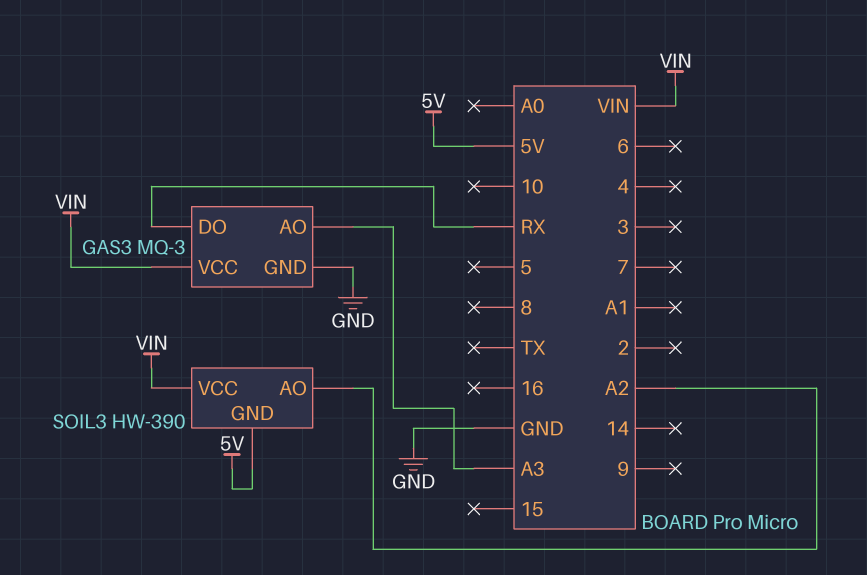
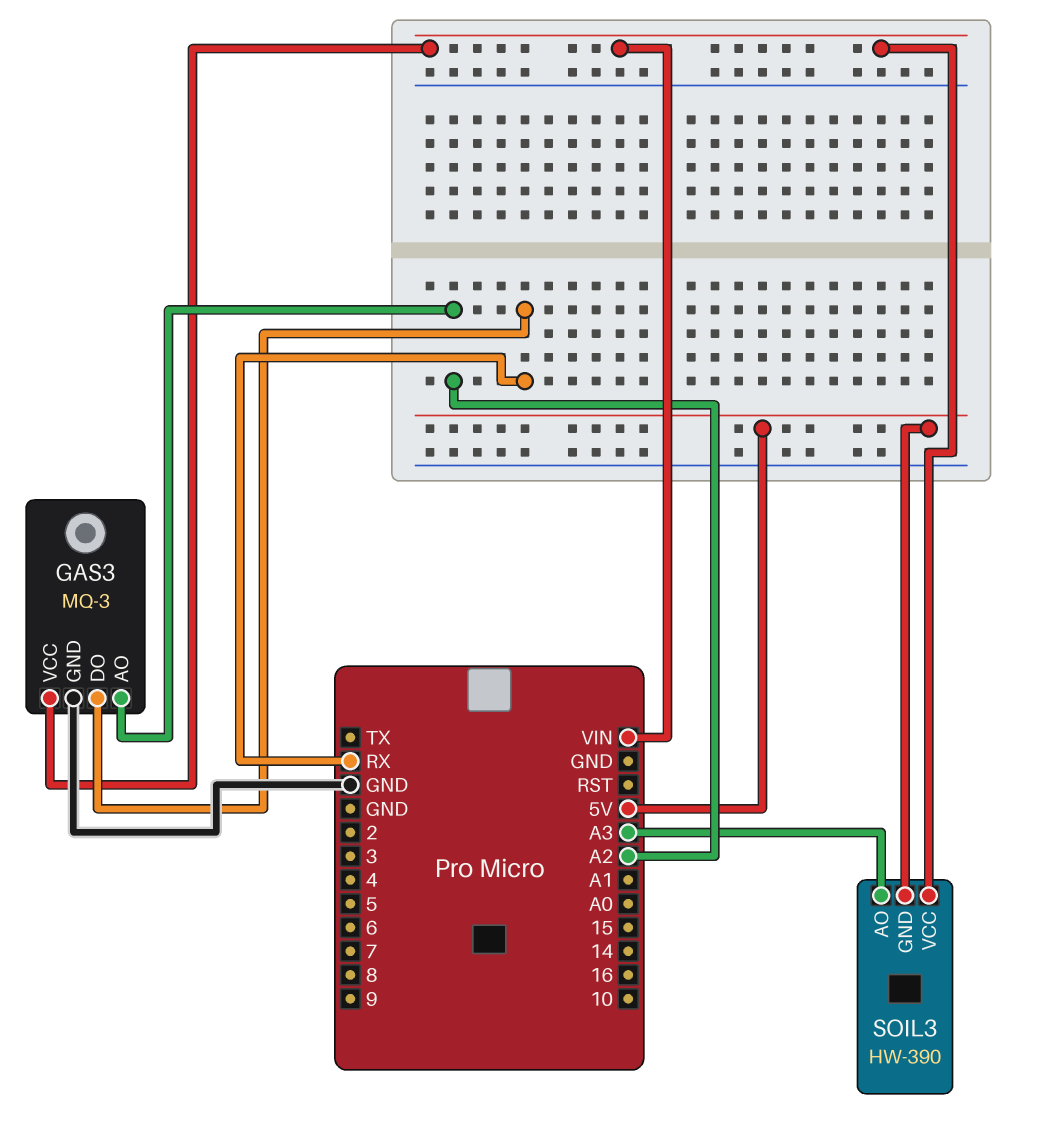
GAS3 pin AO: A3 -> A2
SOIL3 pin AO: A2 -> A3

